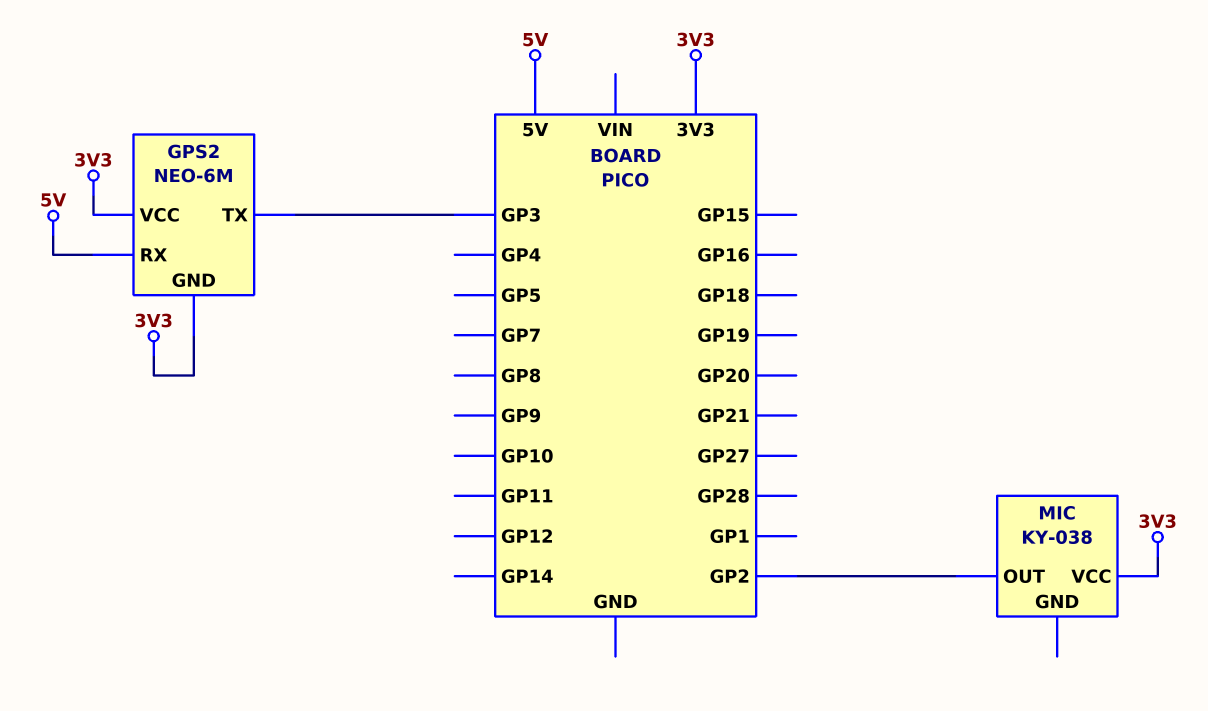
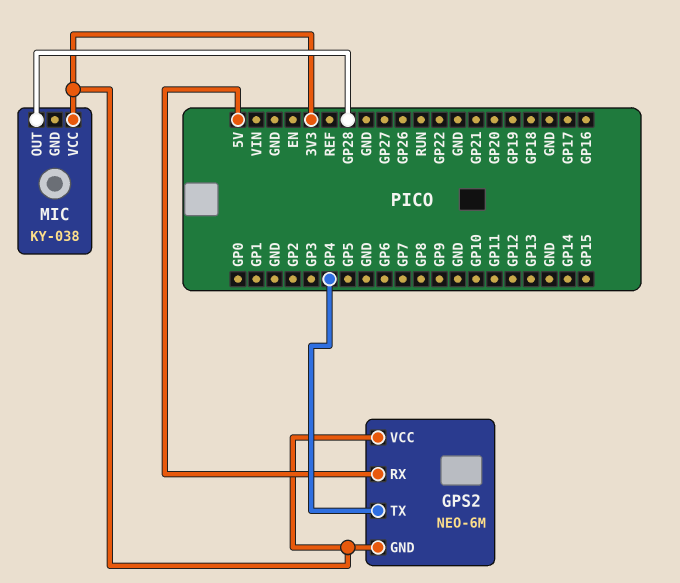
GPS2 pin TX: GP3 -> GP4
MIC pin OUT: GP2 -> GP28

